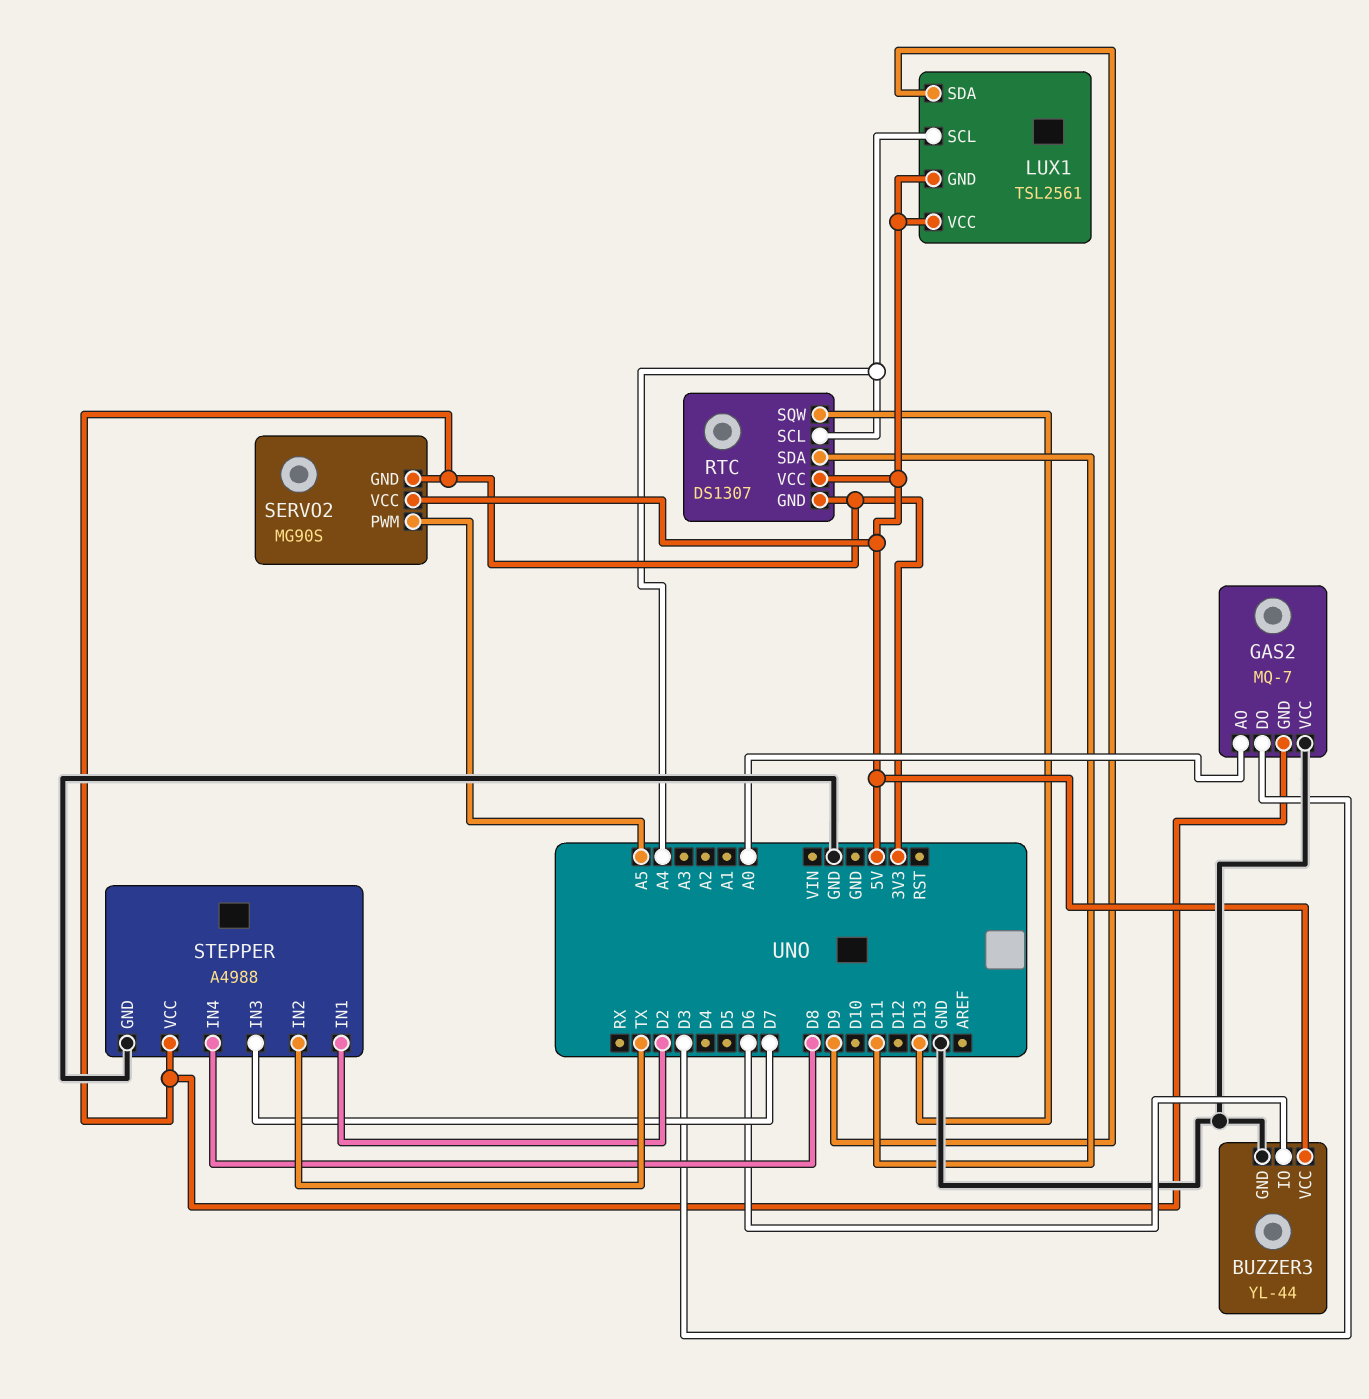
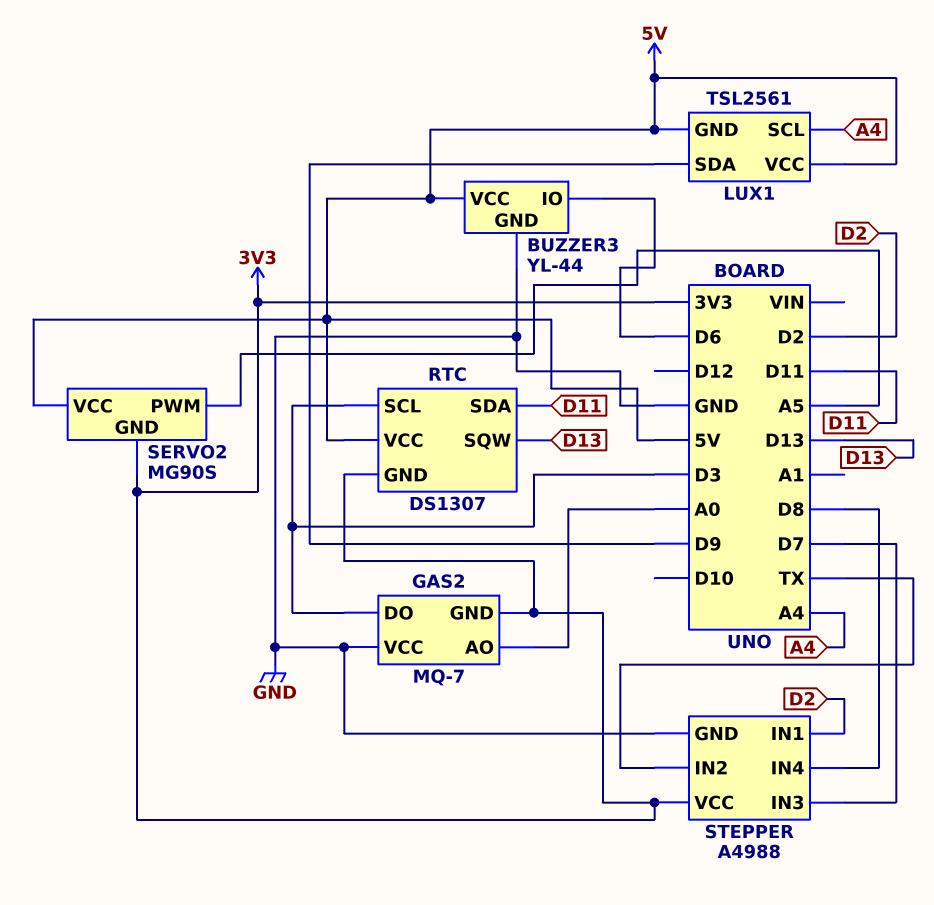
RTC pin SCL: A4 -> D3

